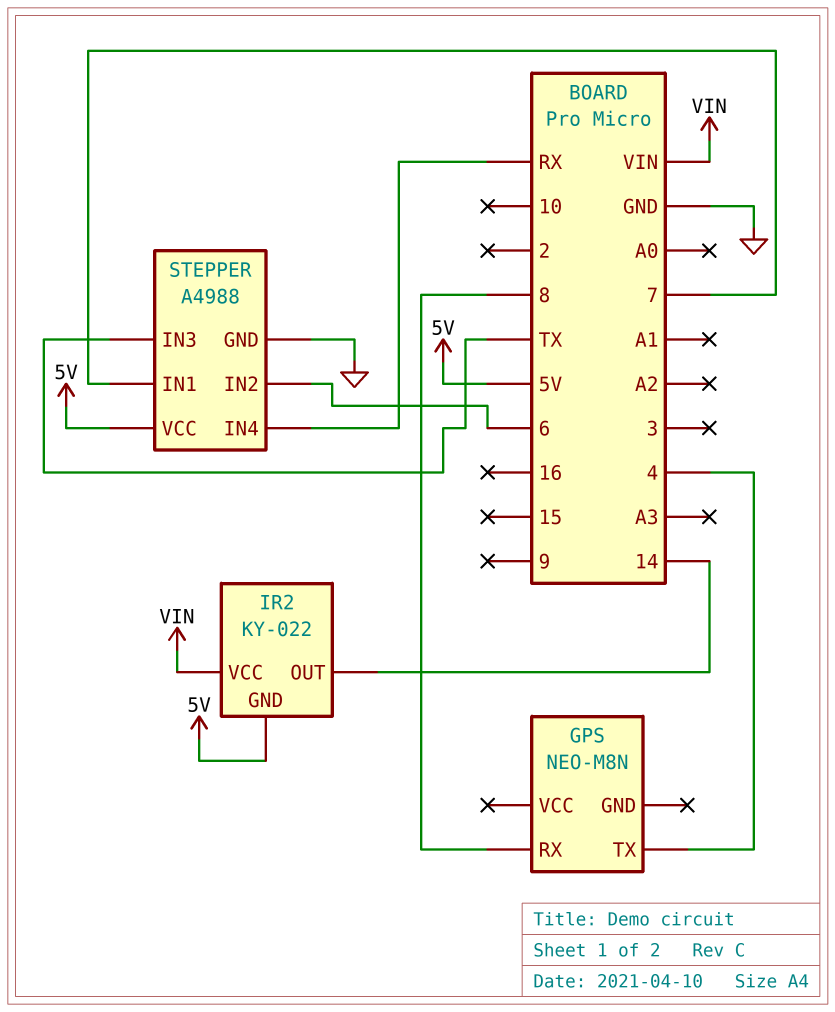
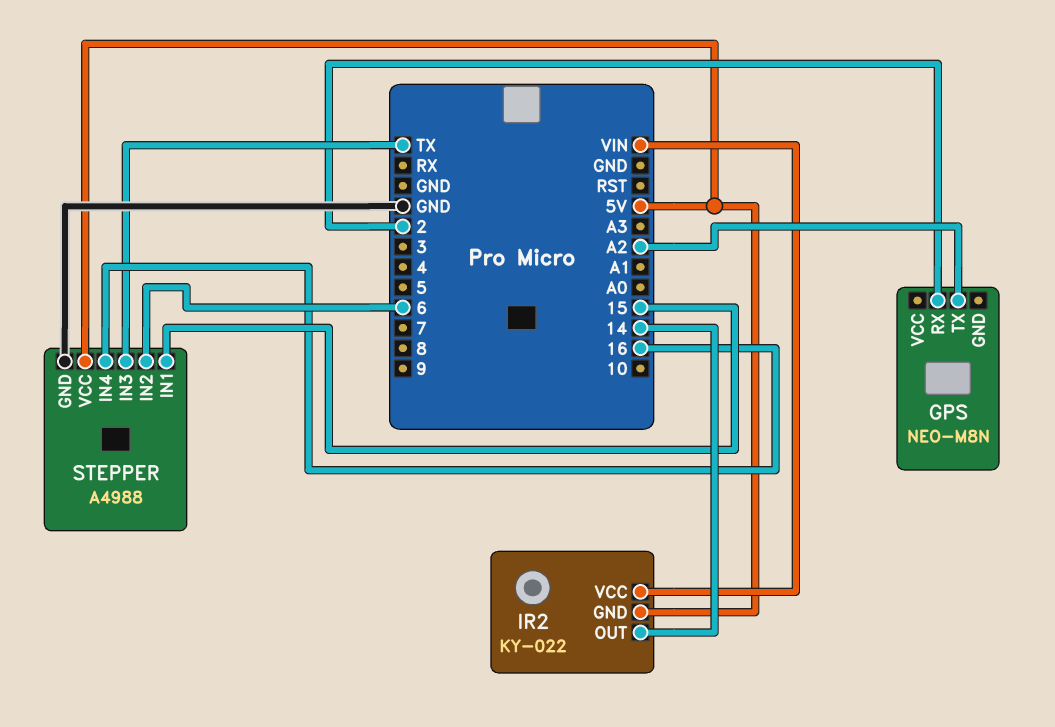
GPS pin RX: 8 -> 2
GPS pin TX: 4 -> A2
STEPPER pin IN1: 7 -> 15
STEPPER pin IN4: RX -> 16

